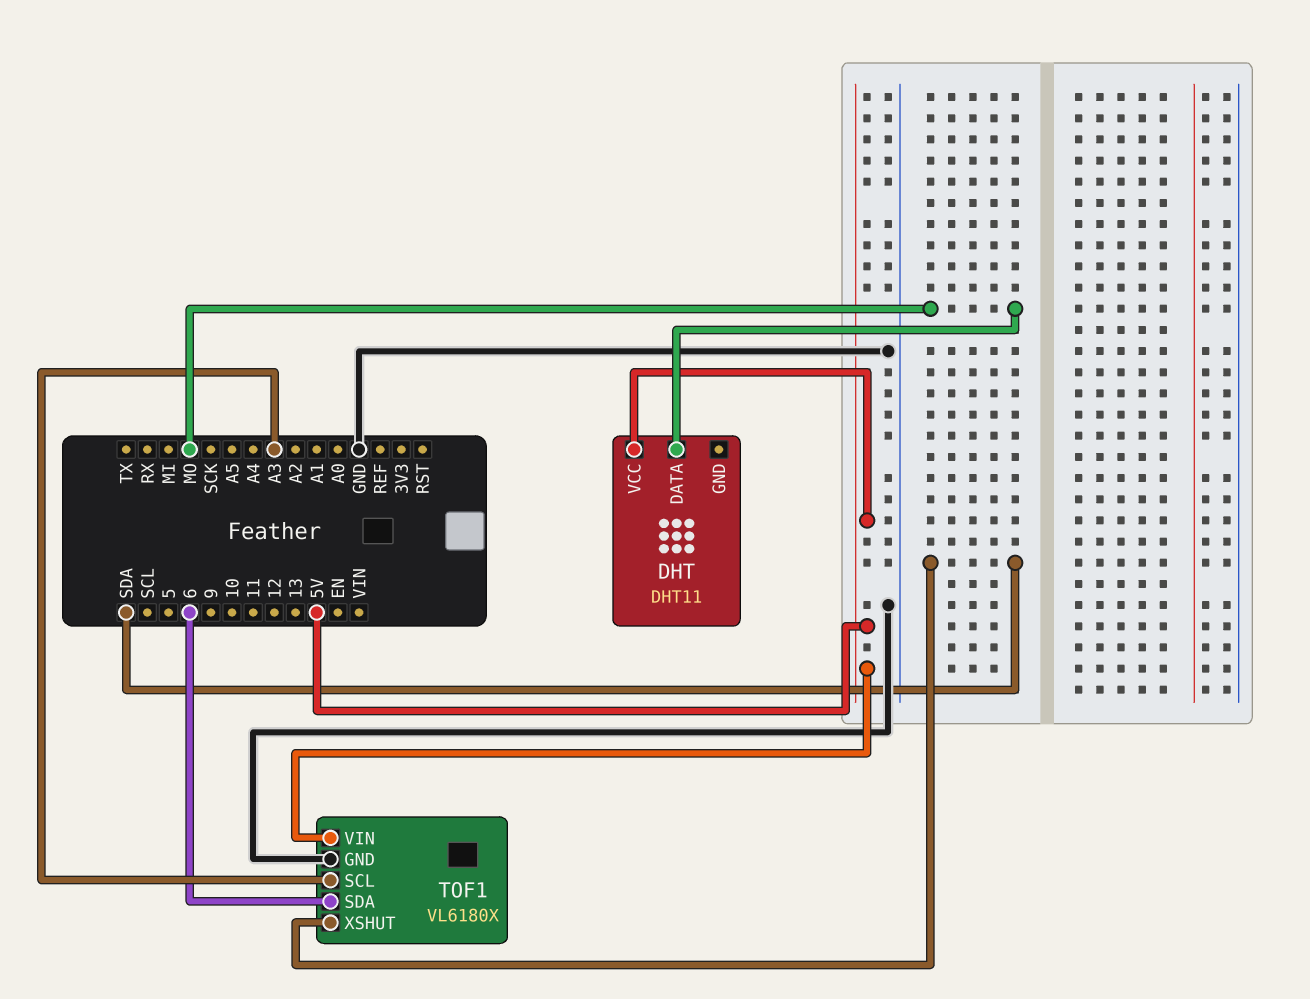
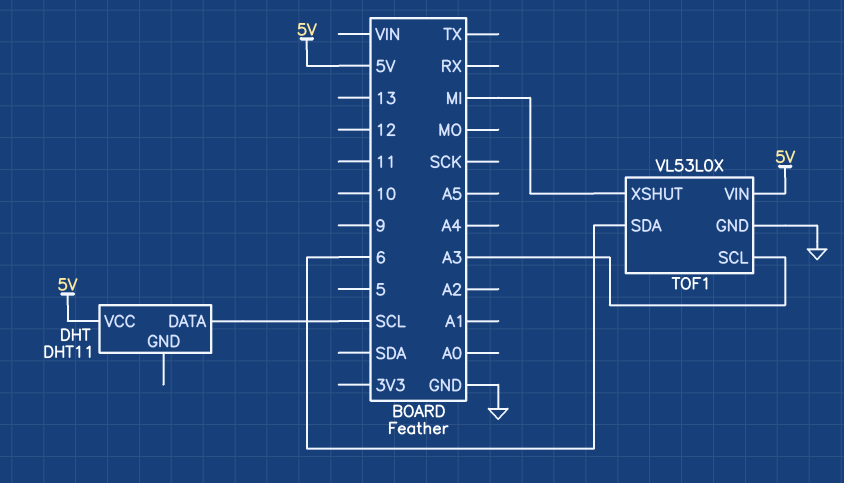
DHT pin DATA: MO -> SCL
TOF1: VL6180X -> VL53L0X
TOF1 pin XSHUT: SDA -> MI

